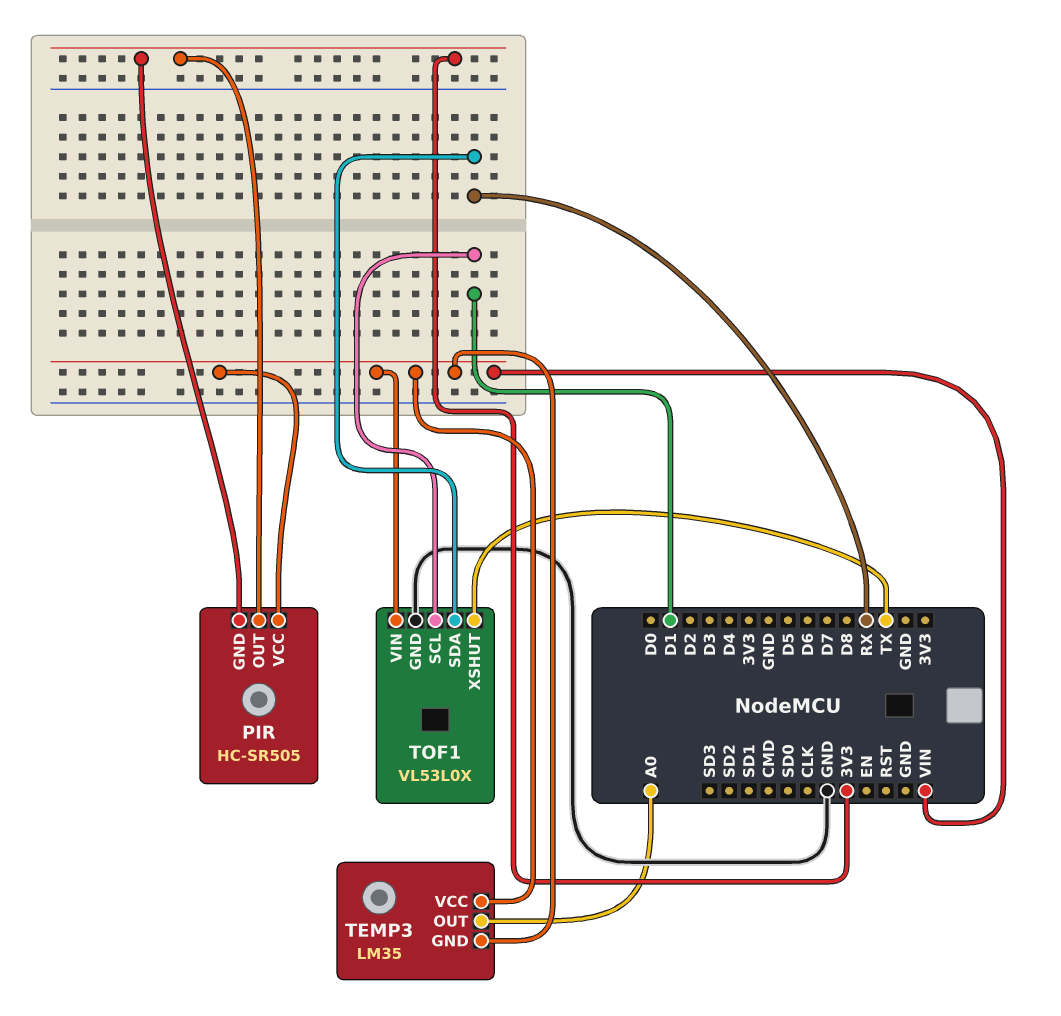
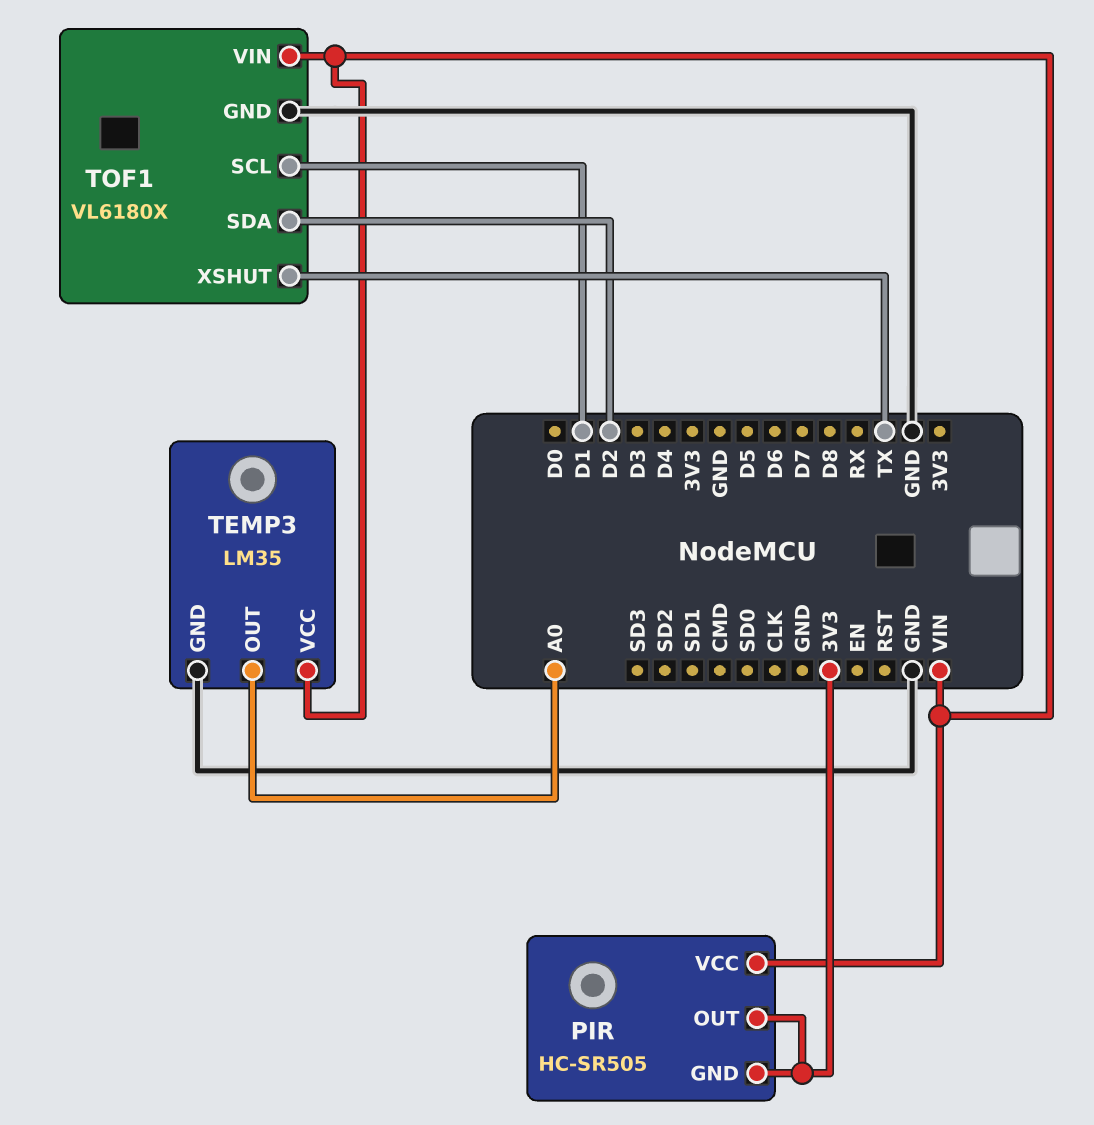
TEMP3 pin GND: VIN -> GND
TOF1: VL53L0X -> VL6180X
TOF1 pin SDA: RX -> D2

